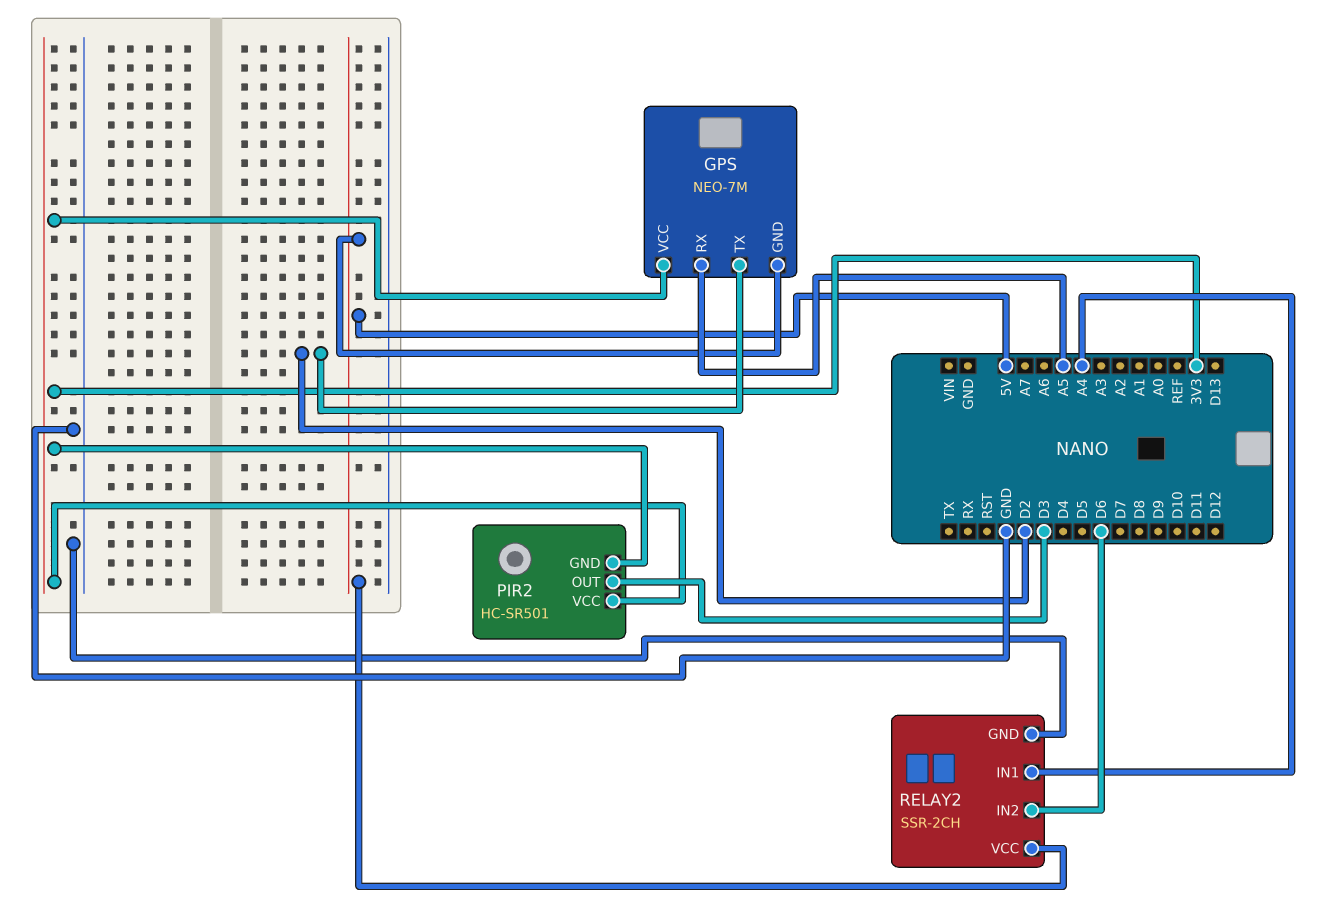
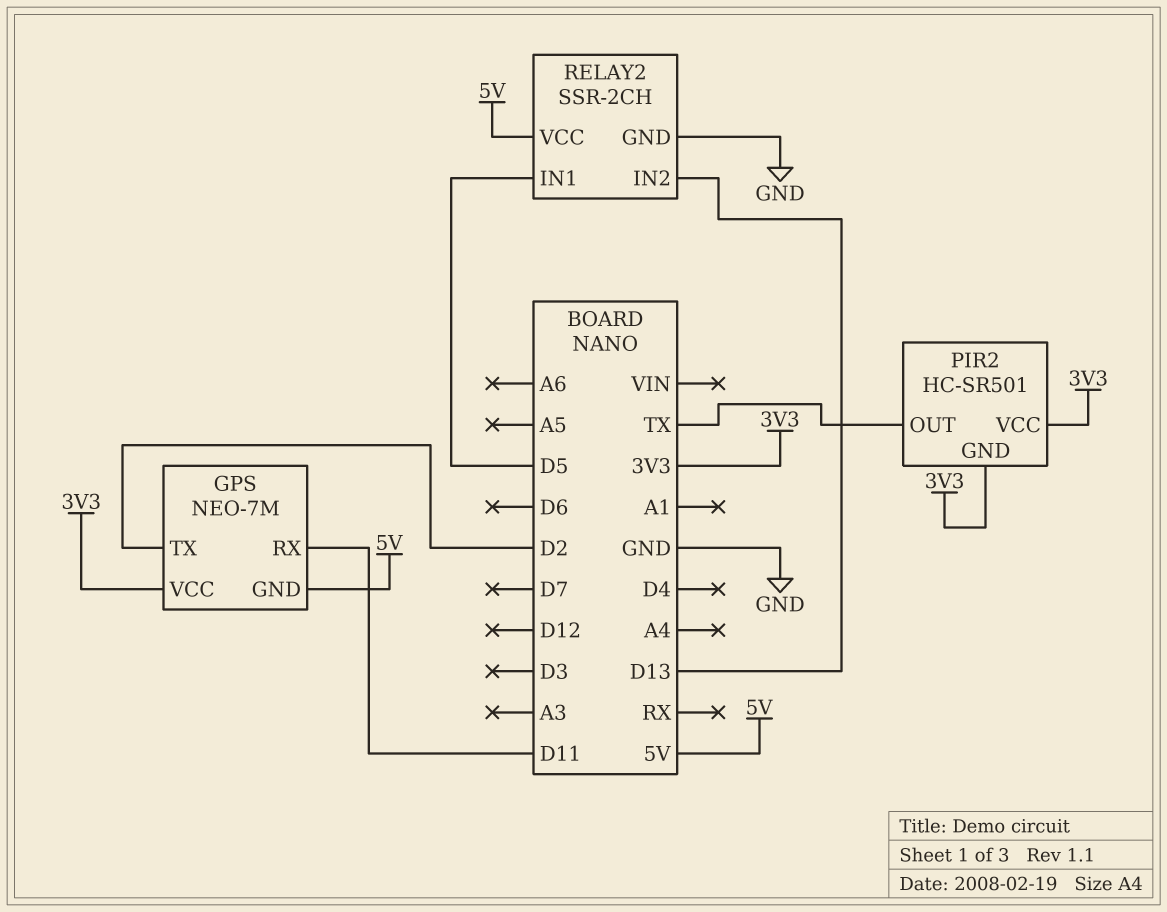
GPS pin RX: A5 -> D11
PIR2 pin OUT: D3 -> TX
RELAY2 pin IN1: A4 -> D5
RELAY2 pin IN2: D6 -> D13

